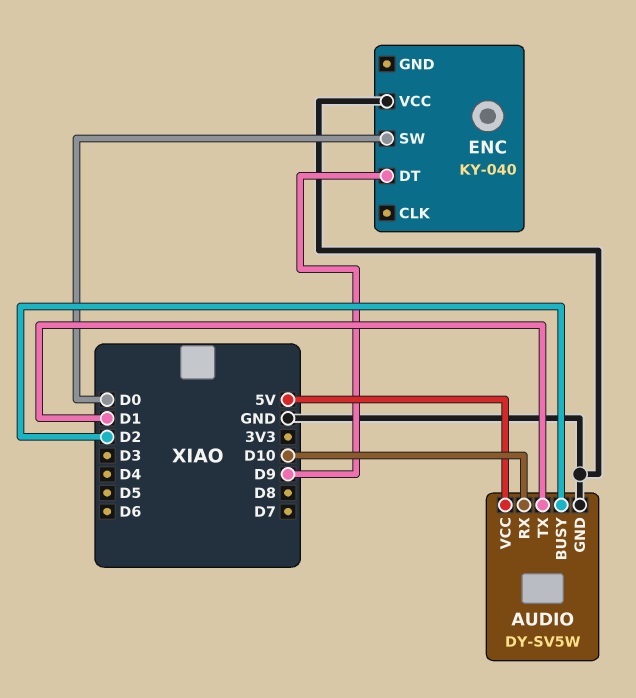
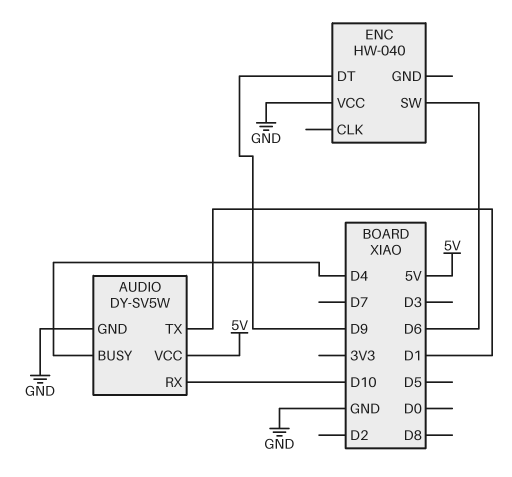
AUDIO pin BUSY: D2 -> D4
ENC: KY-040 -> HW-040
ENC pin SW: D0 -> D6

